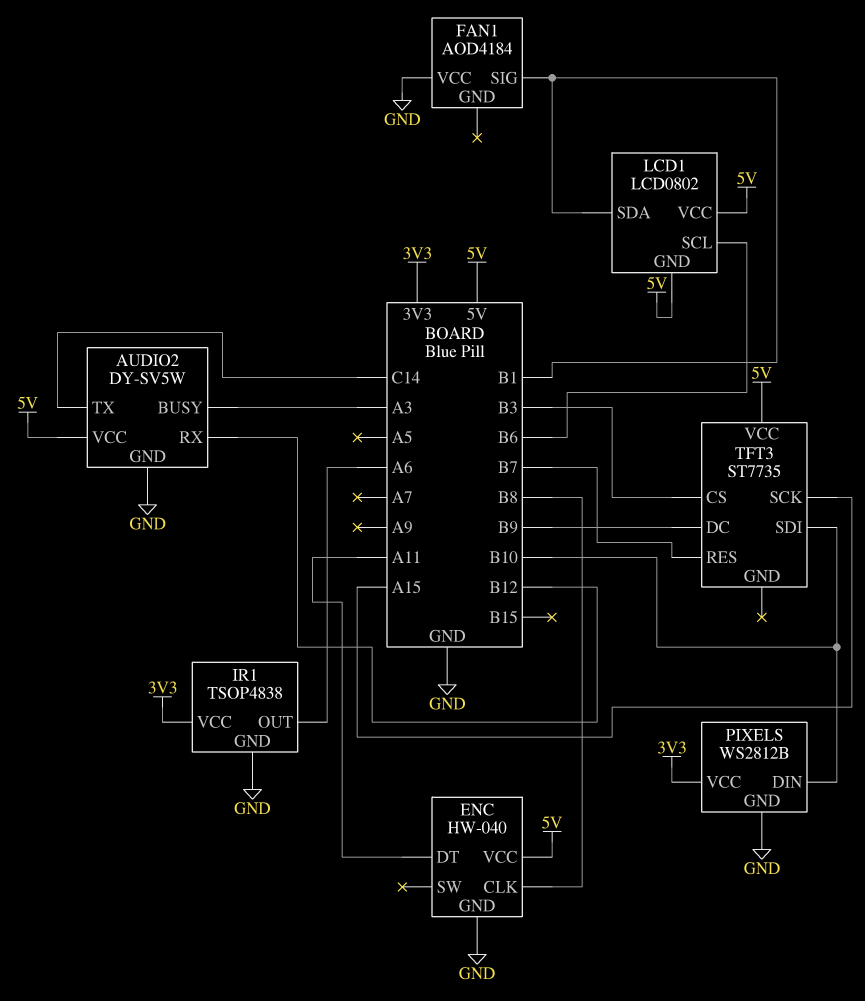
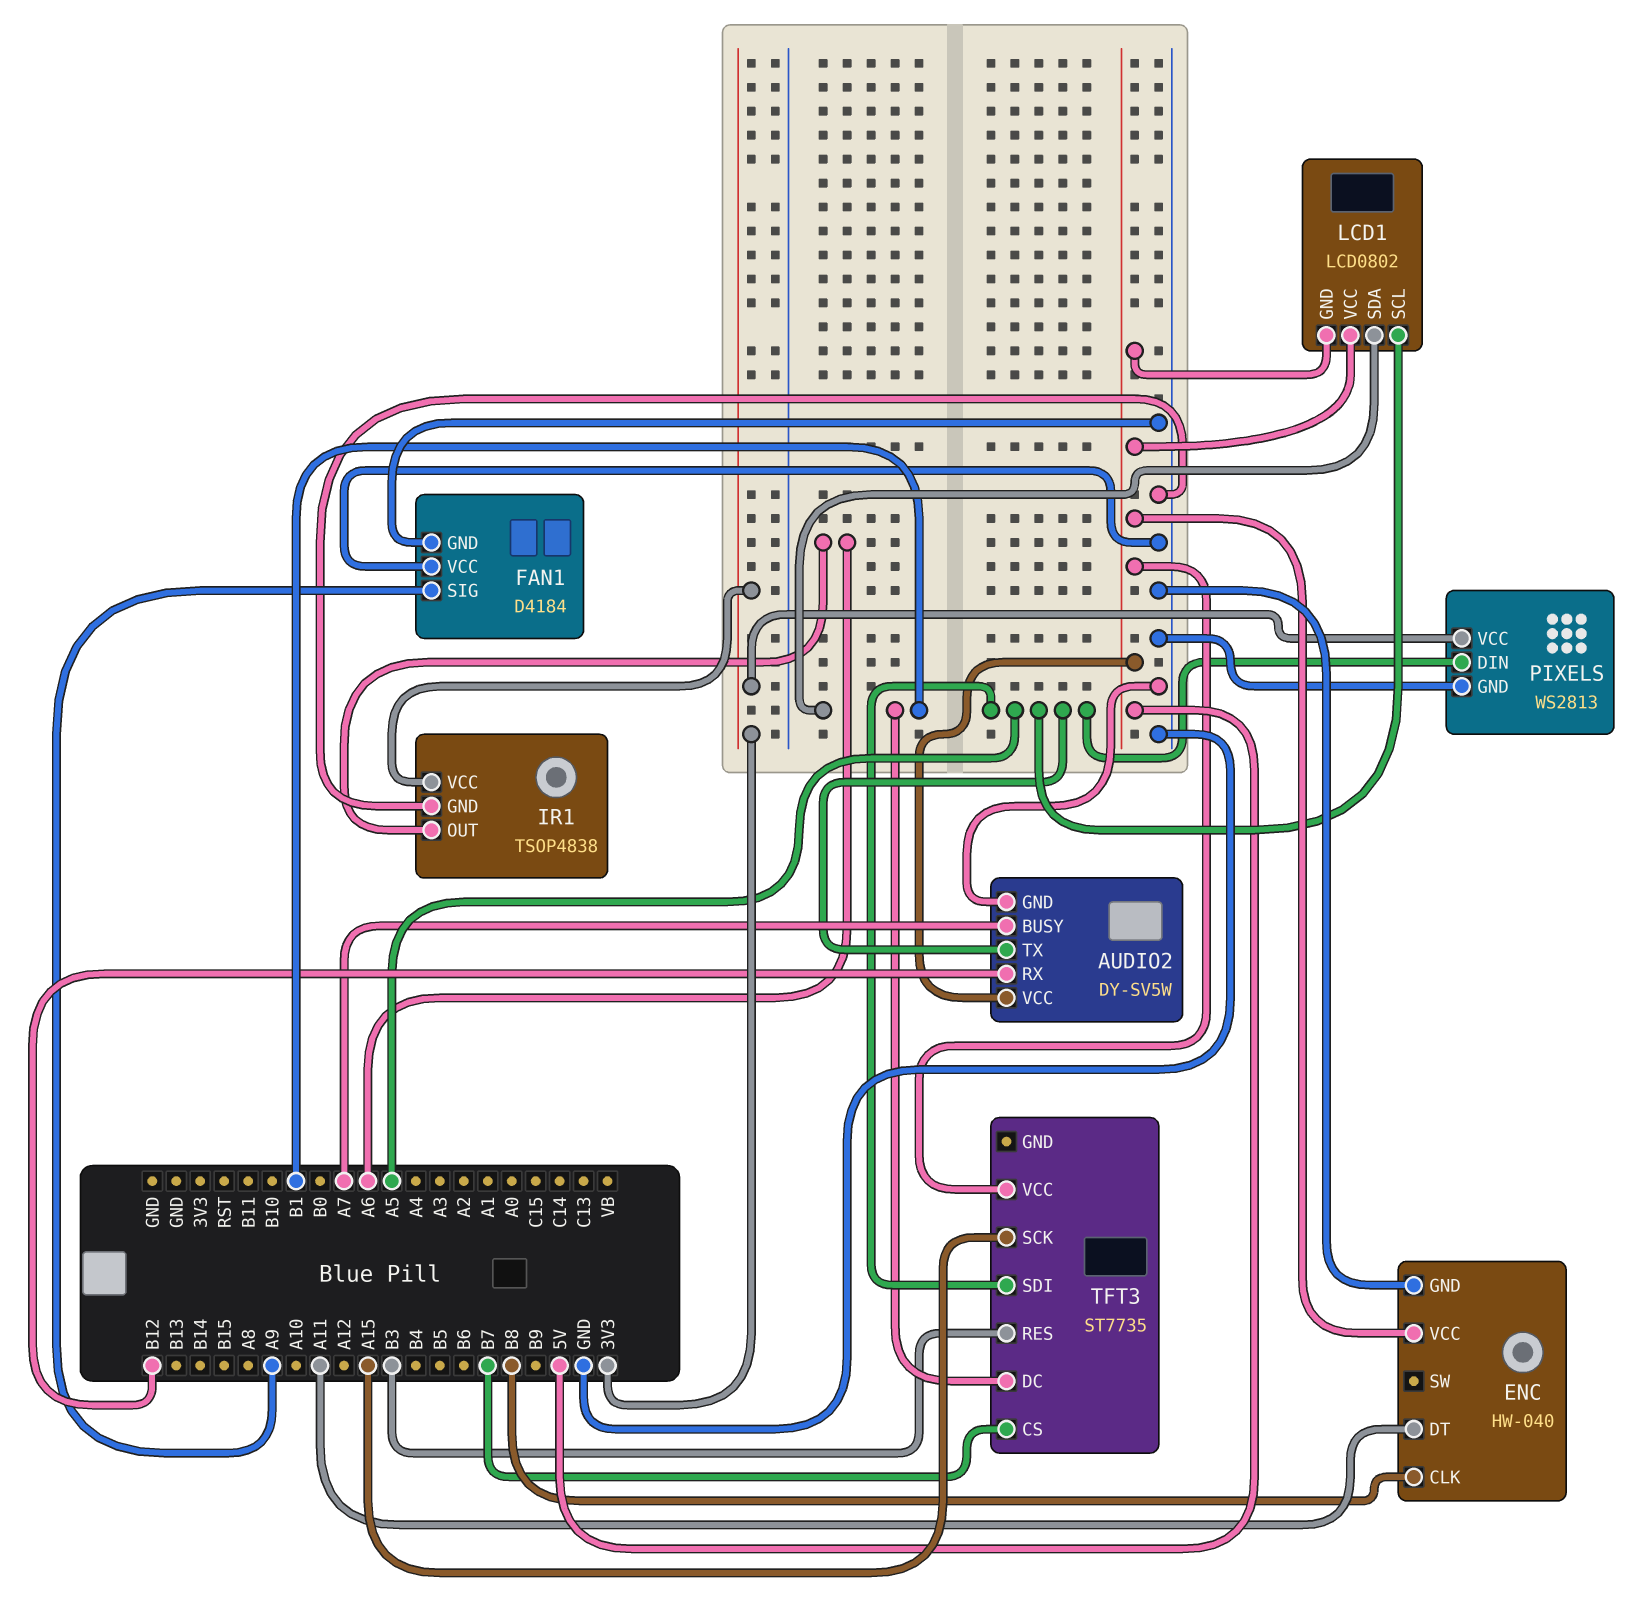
AUDIO2 pin BUSY: A3 -> A7
AUDIO2 pin TX: C14 -> A5
FAN1: AOD4184 -> D4184
FAN1 pin GND: none -> GND
FAN1 pin SIG: B1 -> A9
LCD1 pin SCL: B6 -> A5
PIXELS: WS2812B -> WS2813
PIXELS pin DIN: B10 -> A5
TFT3 pin CS: B3 -> B7
TFT3 pin DC: B9 -> B1
TFT3 pin RES: B7 -> B3
TFT3 pin SDI: B10 -> A5

